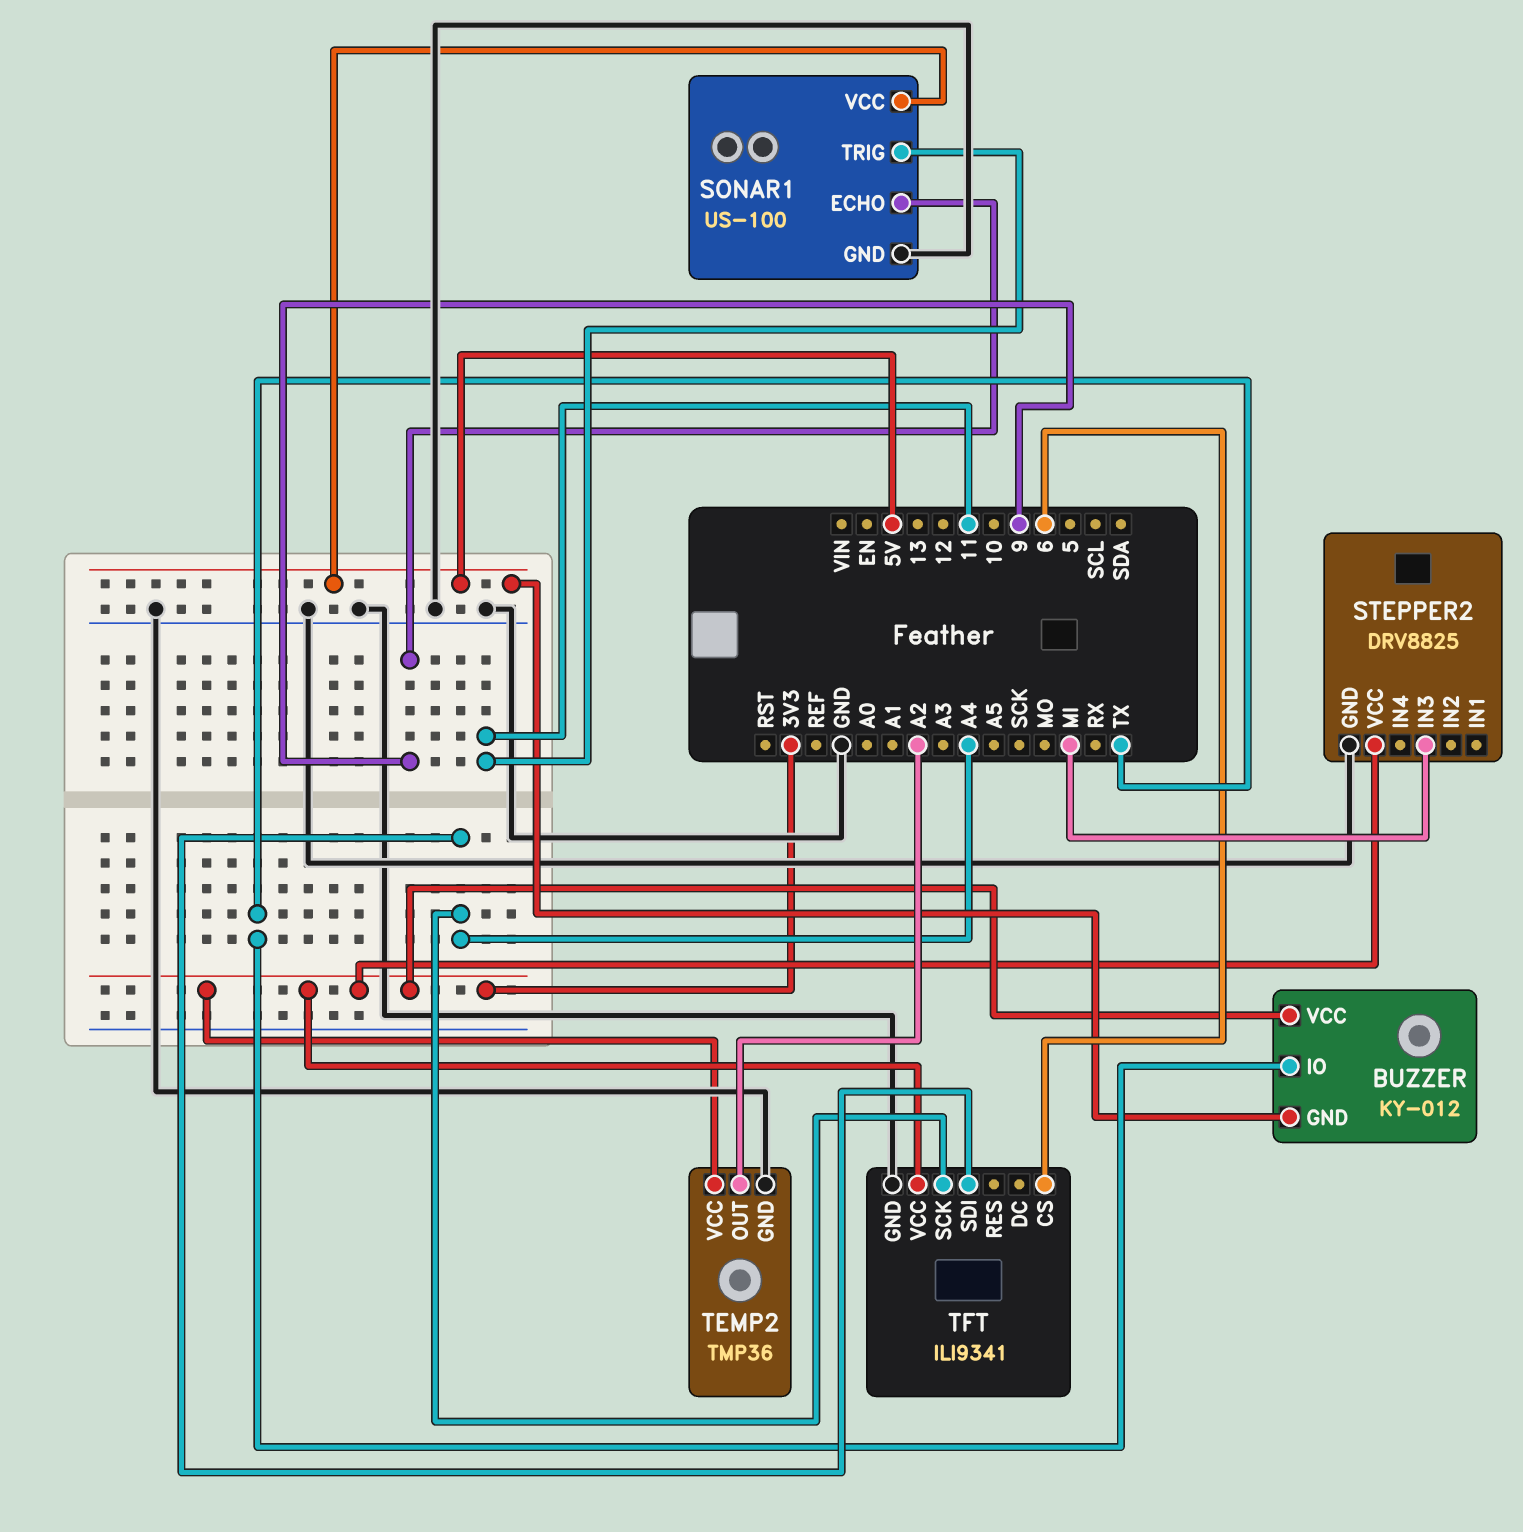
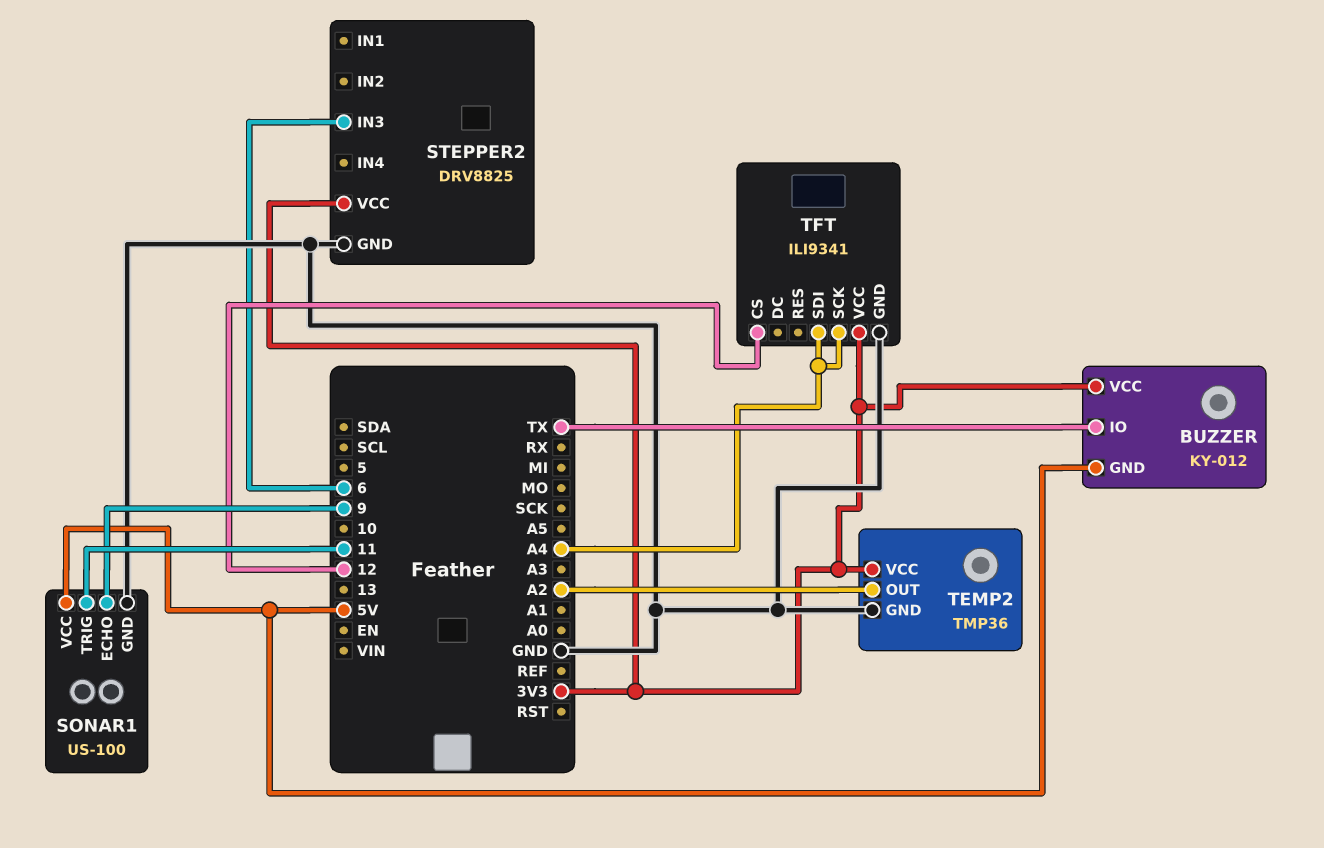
STEPPER2 pin IN3: MI -> 6
TFT pin CS: 6 -> 12

